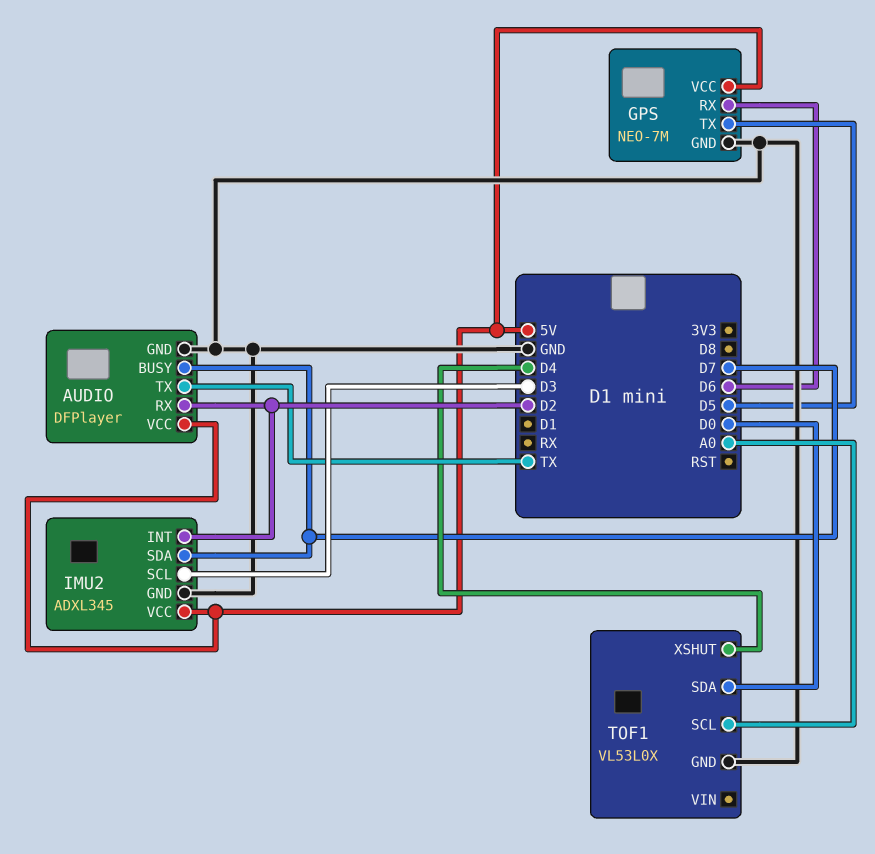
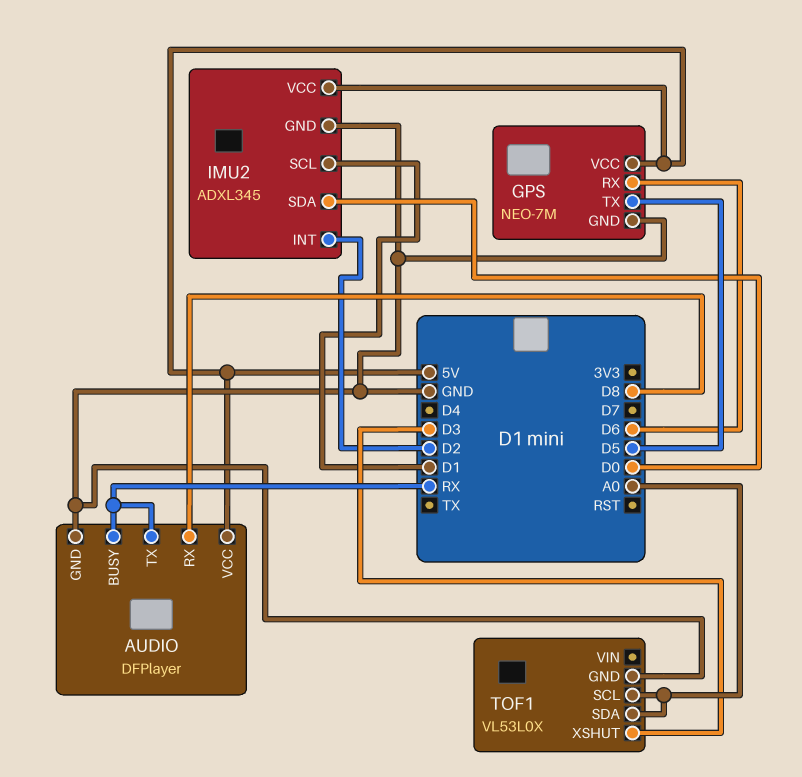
AUDIO pin BUSY: D7 -> RX
AUDIO pin RX: D2 -> D8
AUDIO pin TX: TX -> RX
IMU2 pin SCL: D3 -> D1
IMU2 pin SDA: D7 -> D0
TOF1 pin SDA: D0 -> A0
TOF1 pin XSHUT: D4 -> D3

